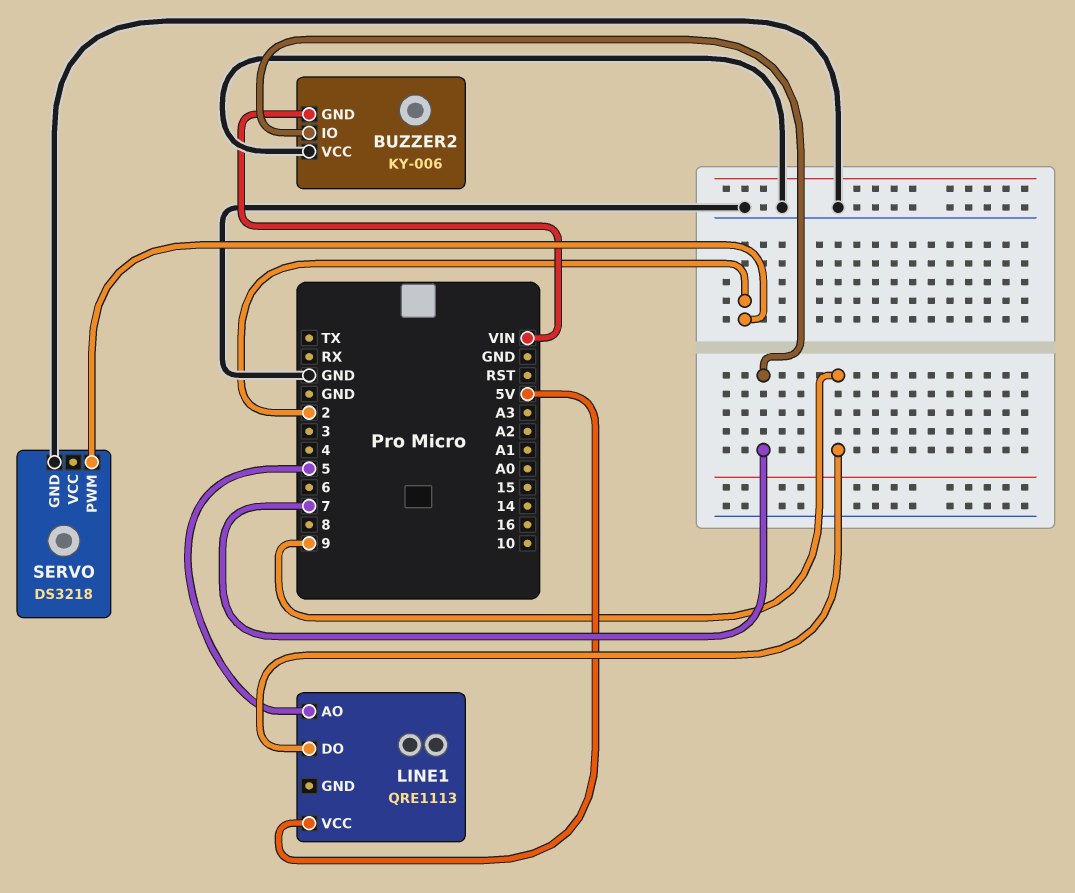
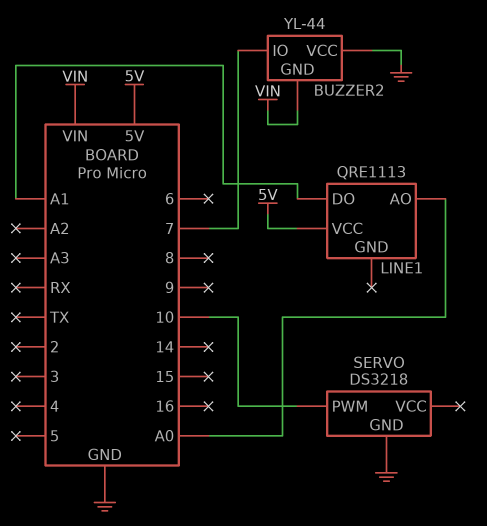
BUZZER2: KY-006 -> YL-44
LINE1 pin AO: 5 -> A0
LINE1 pin DO: 9 -> A1
SERVO pin PWM: 2 -> 10

